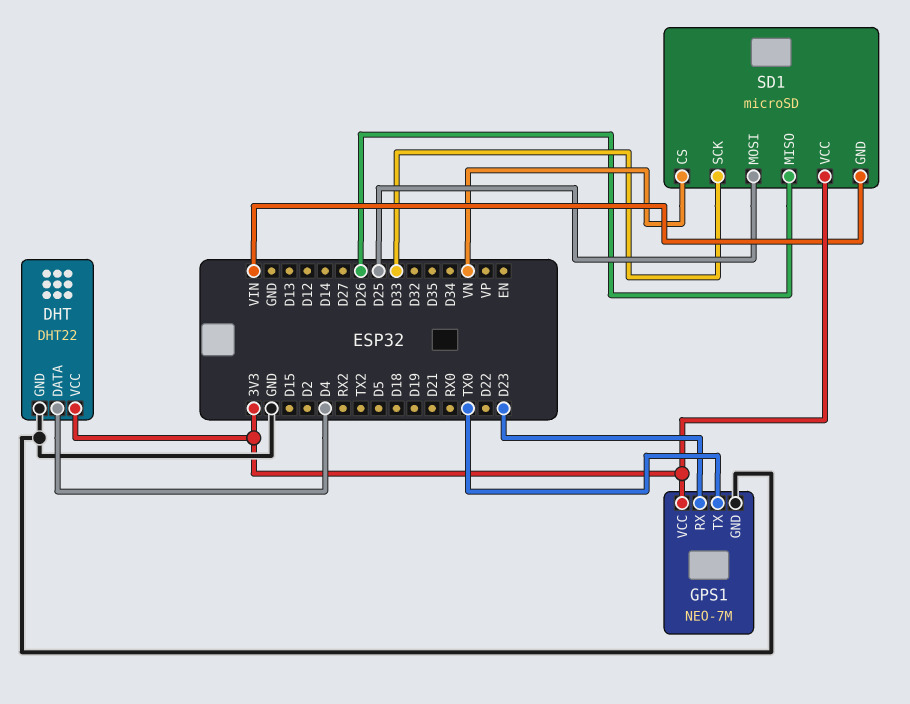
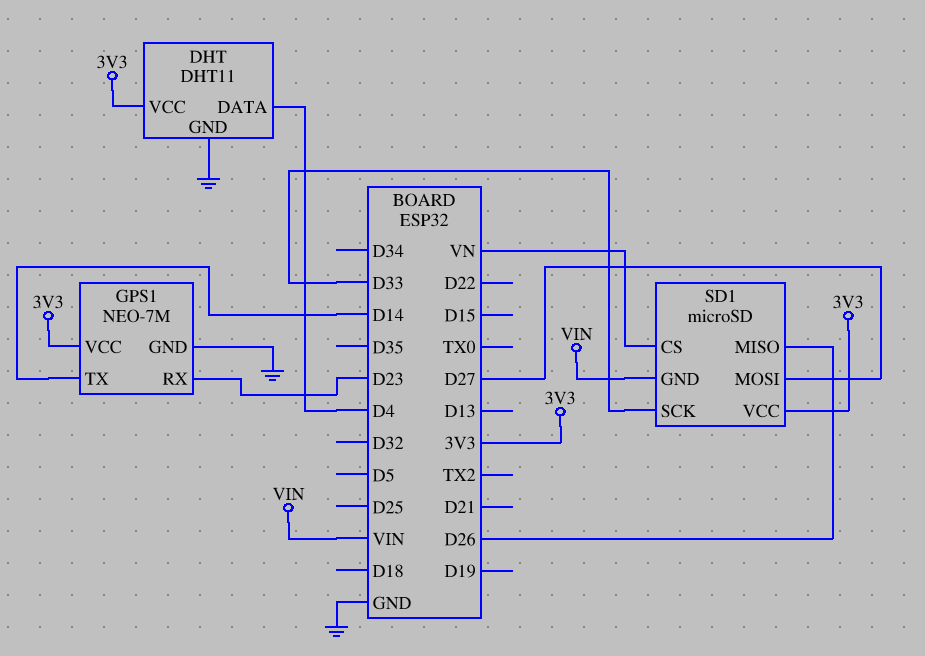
DHT: DHT22 -> DHT11
GPS1 pin TX: TX0 -> D14
SD1 pin MOSI: D25 -> D27

